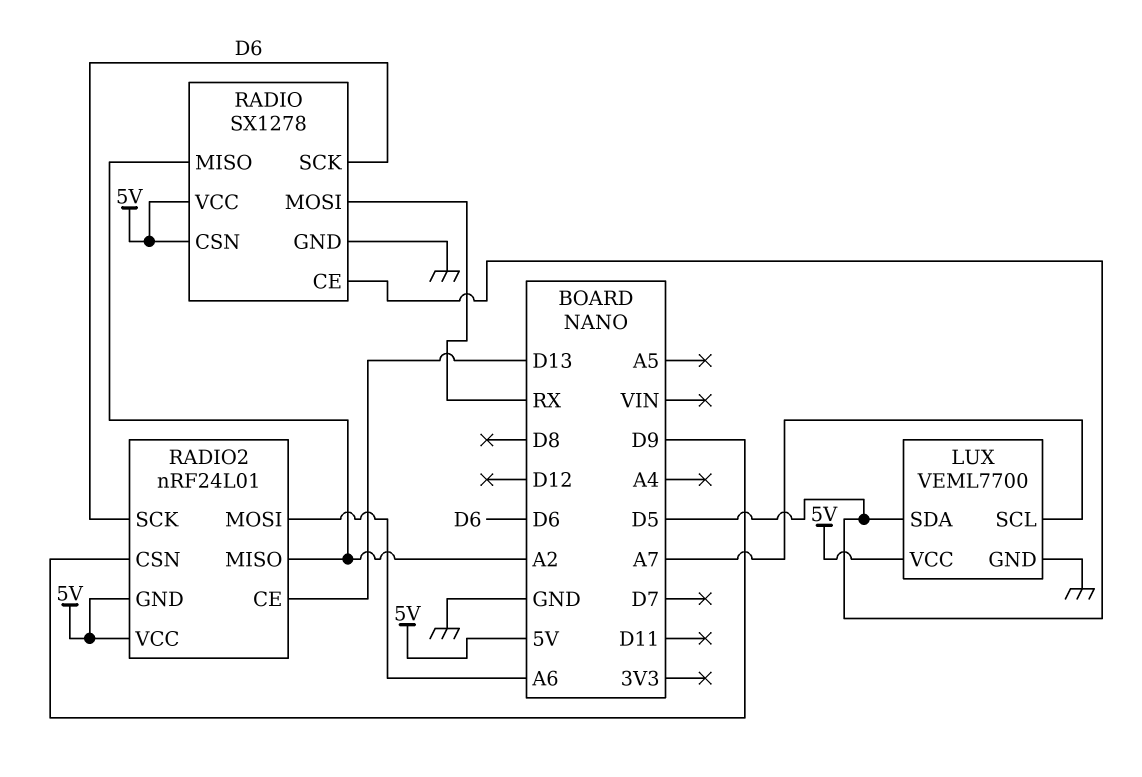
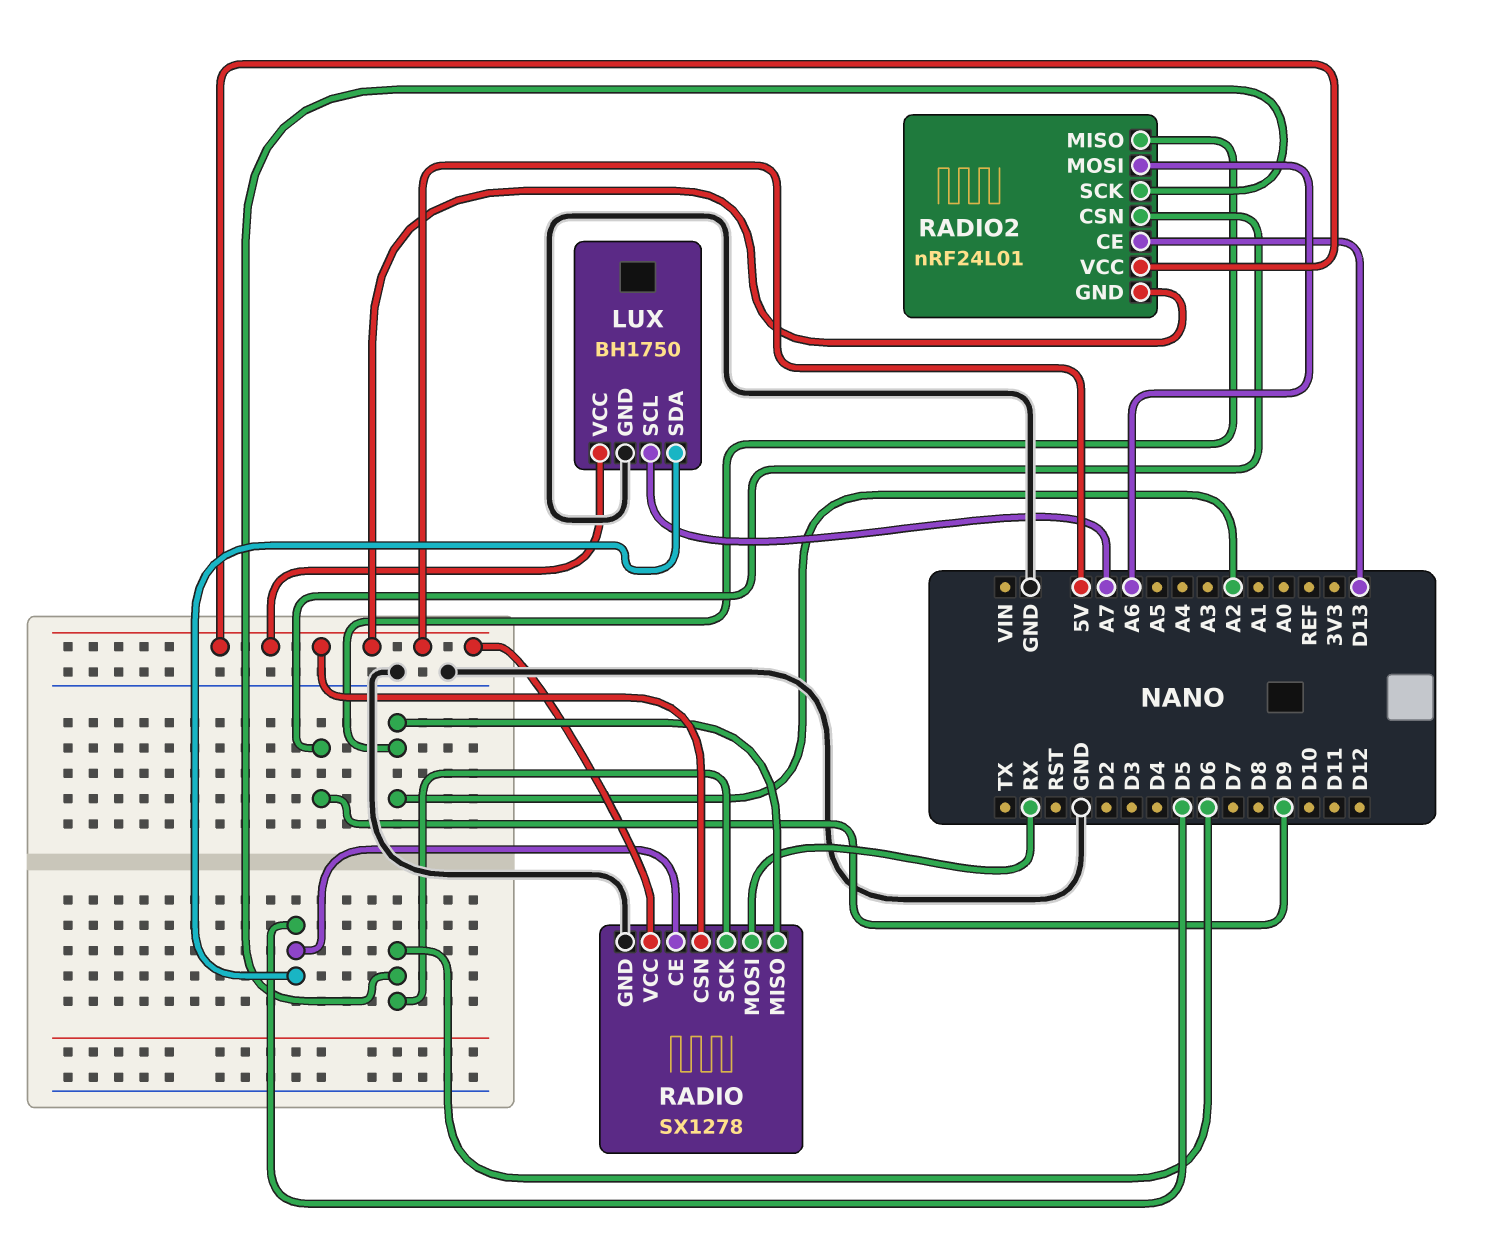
LUX: VEML7700 -> BH1750

